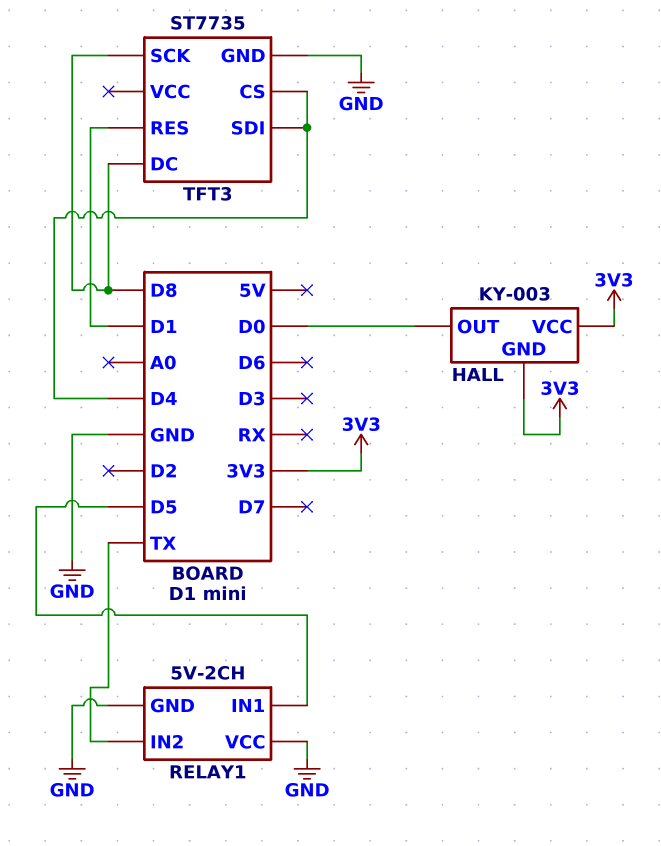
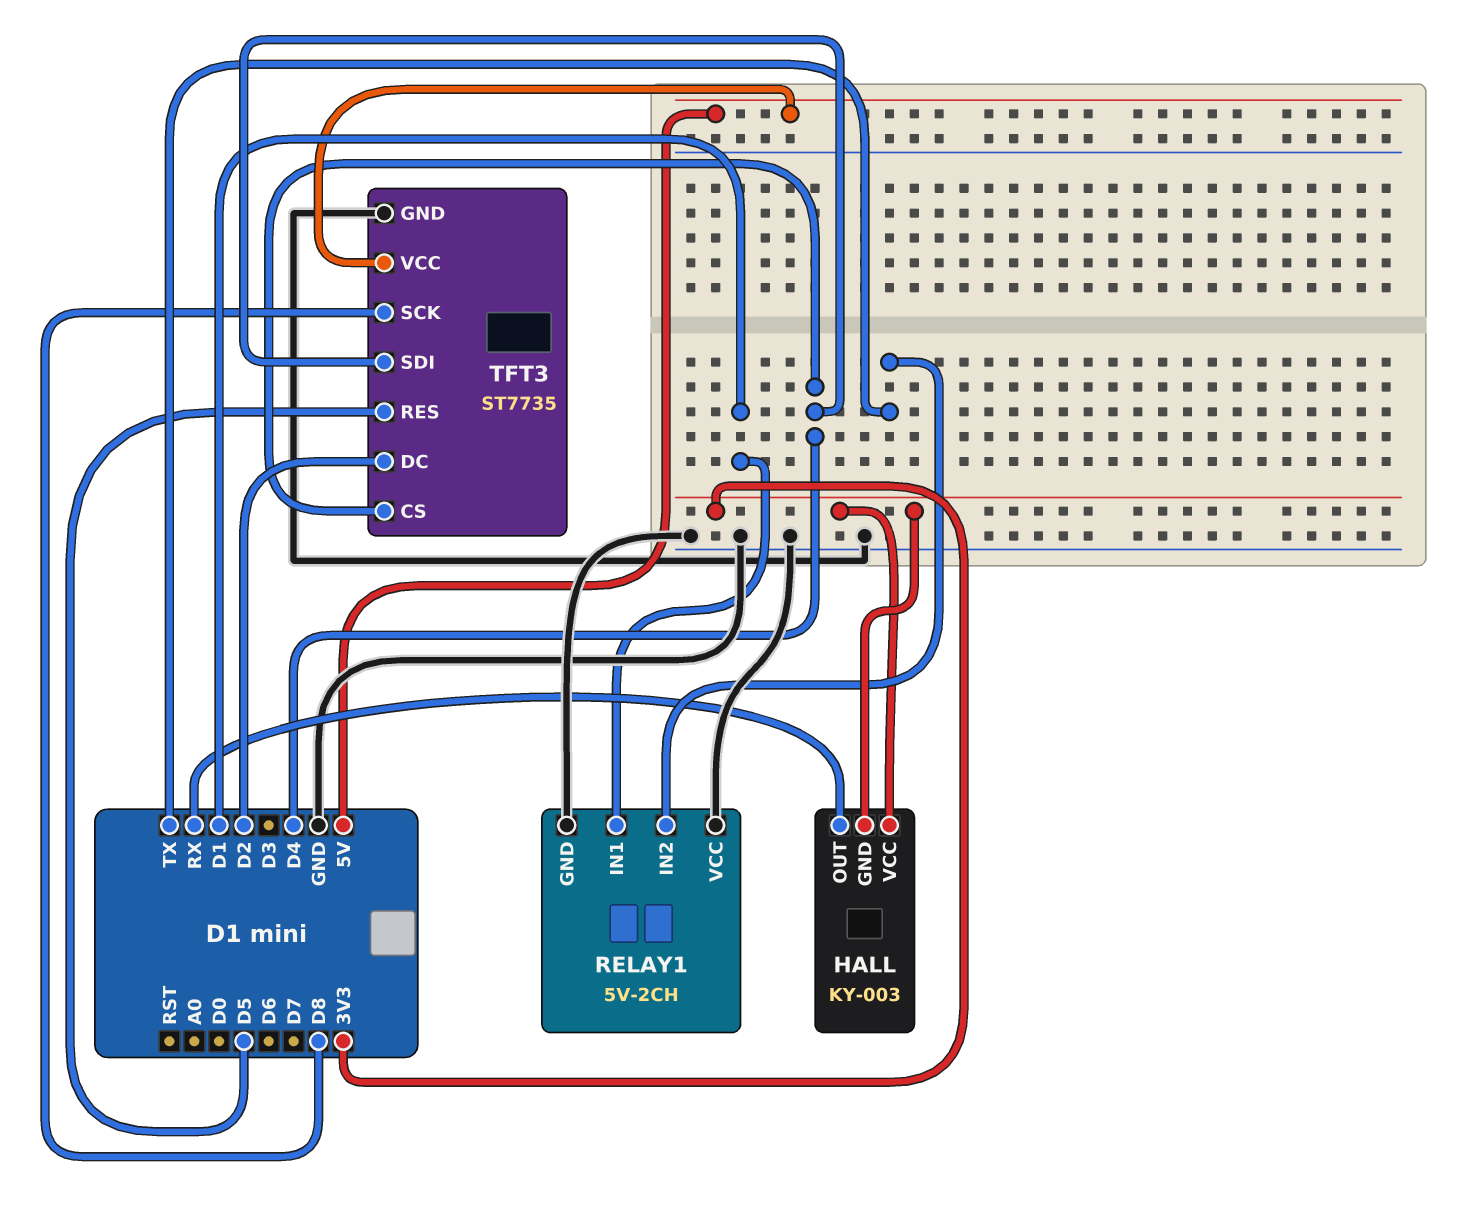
HALL pin OUT: D0 -> RX
RELAY1 pin IN1: D5 -> D1
TFT3 pin DC: D8 -> D2
TFT3 pin RES: D1 -> D5
TFT3 pin VCC: none -> 5V

